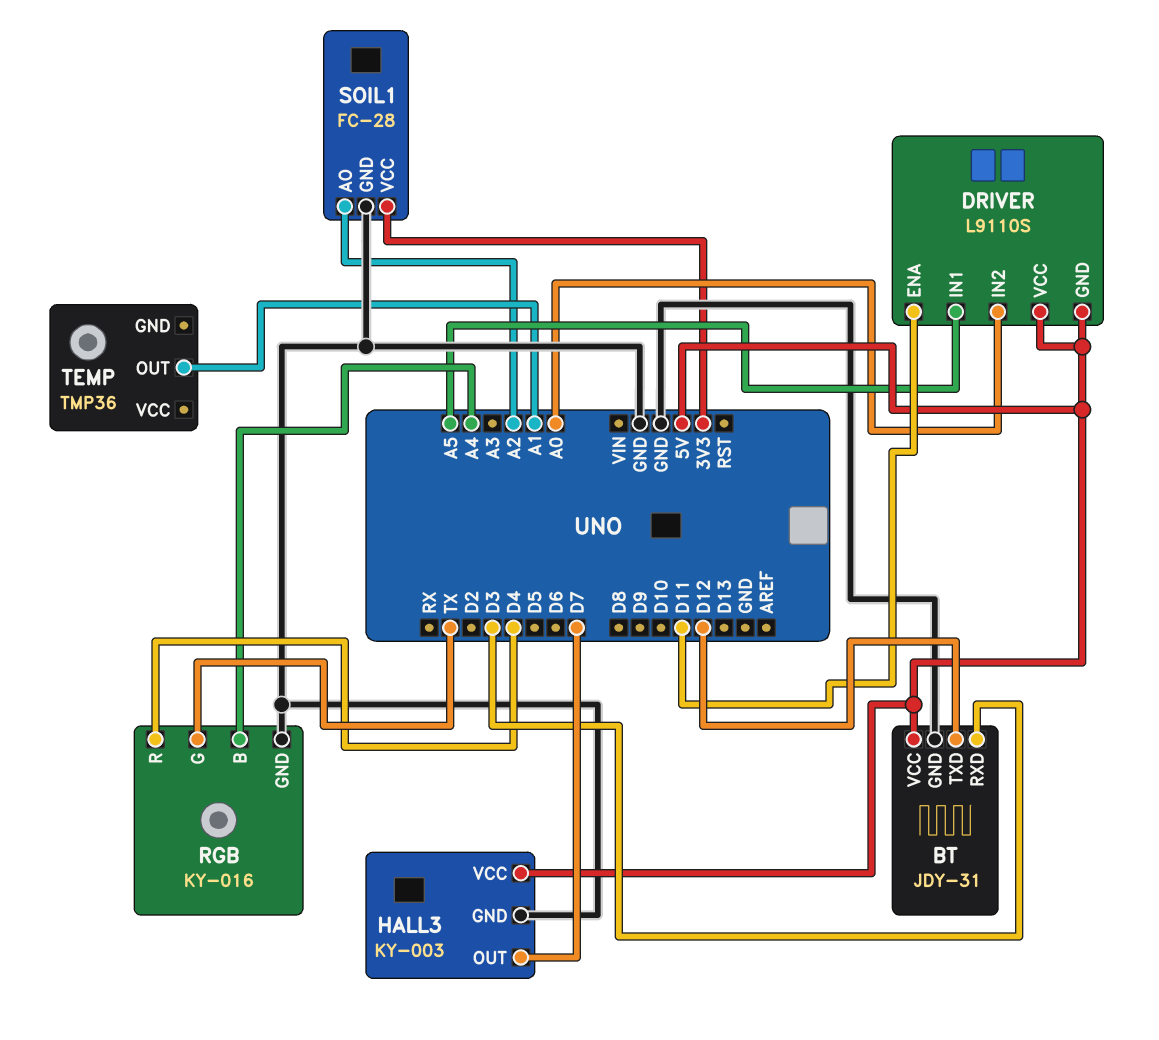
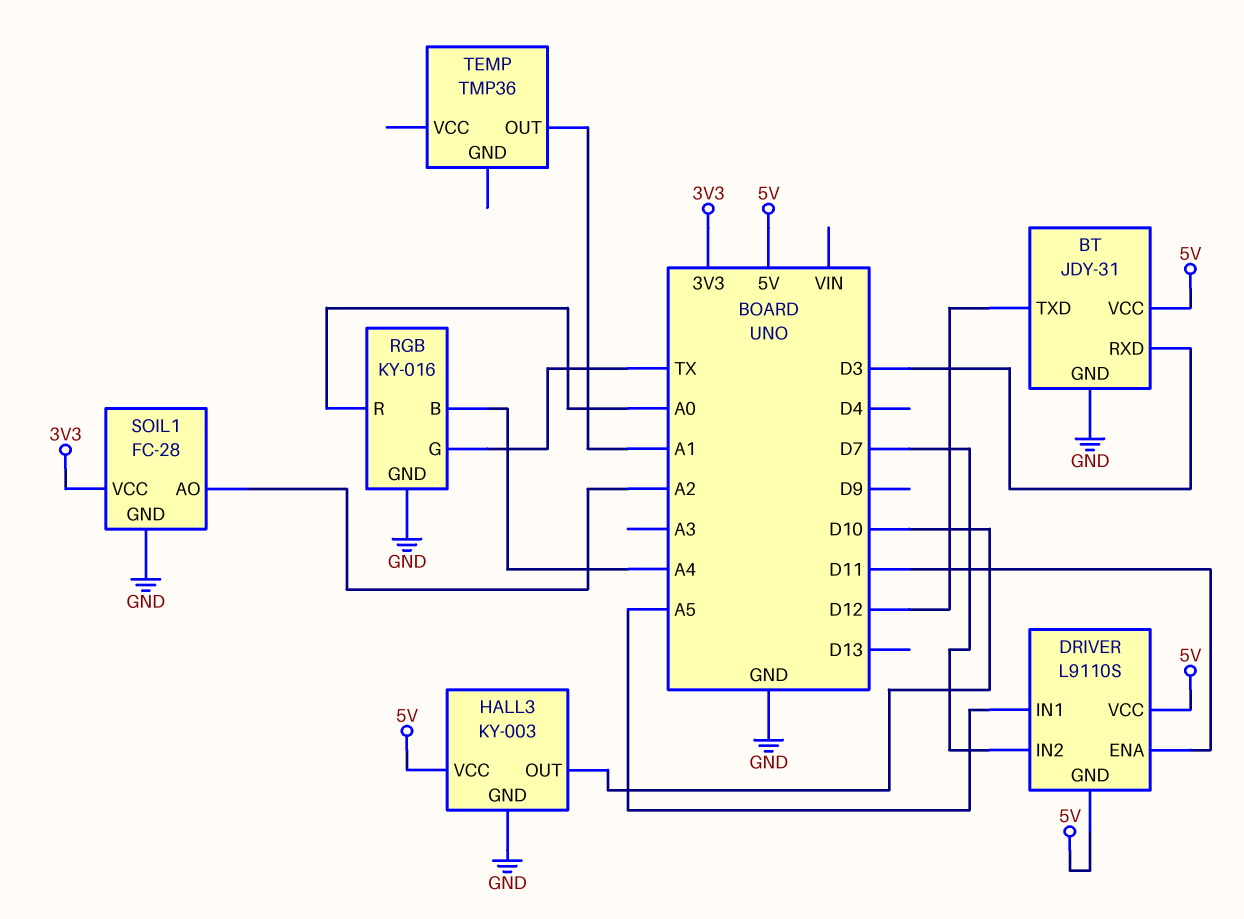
DRIVER pin IN2: A0 -> D7
HALL3 pin OUT: D7 -> D10
RGB pin R: D4 -> A0

